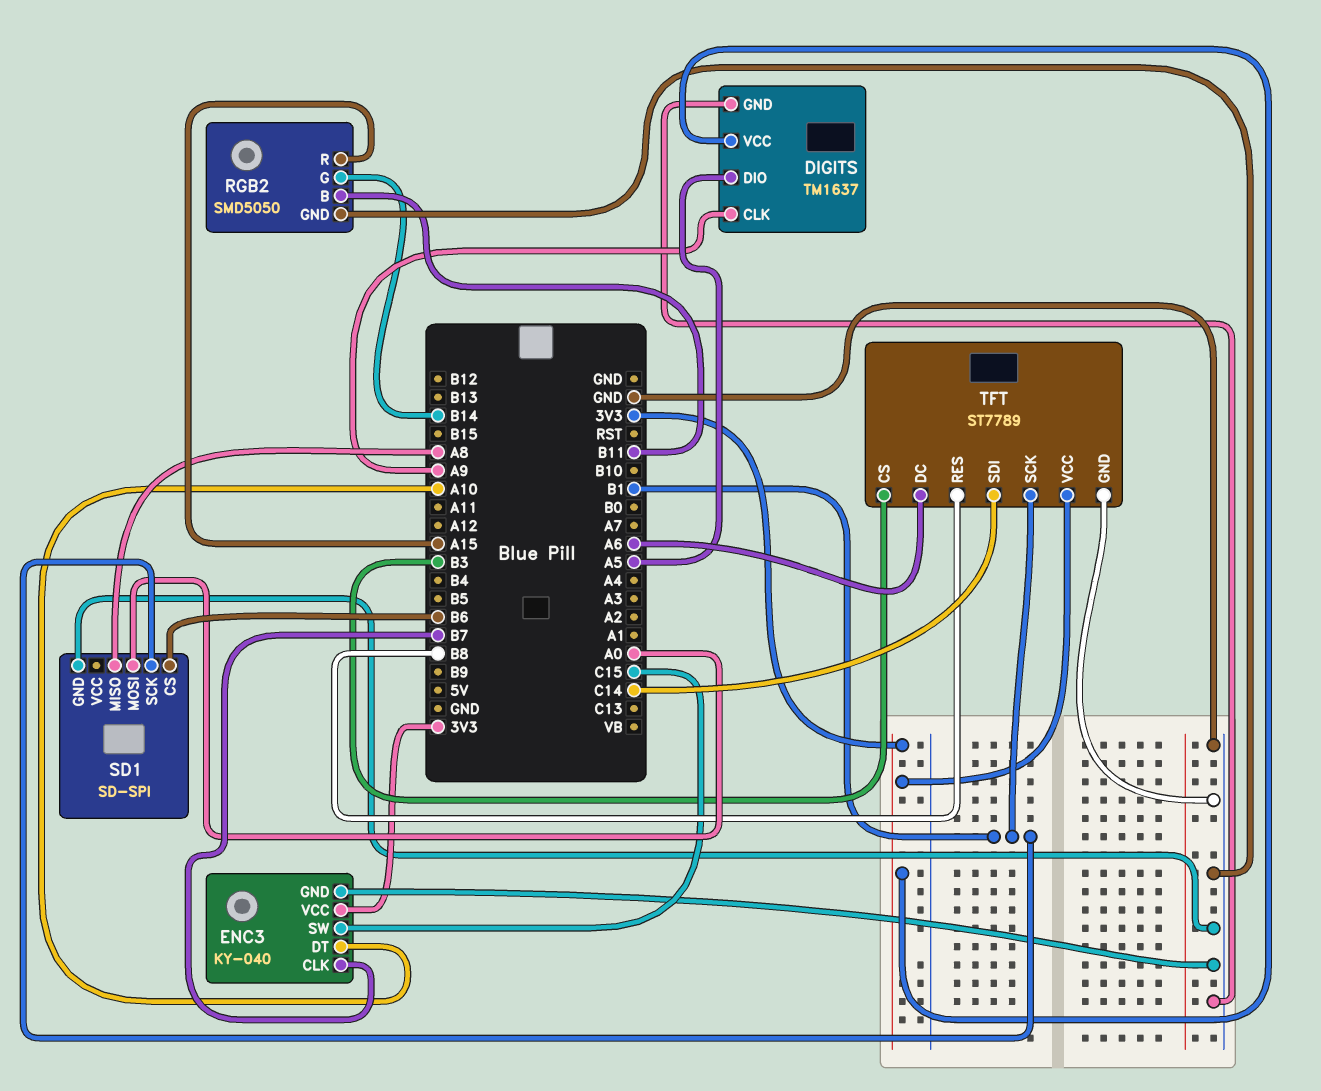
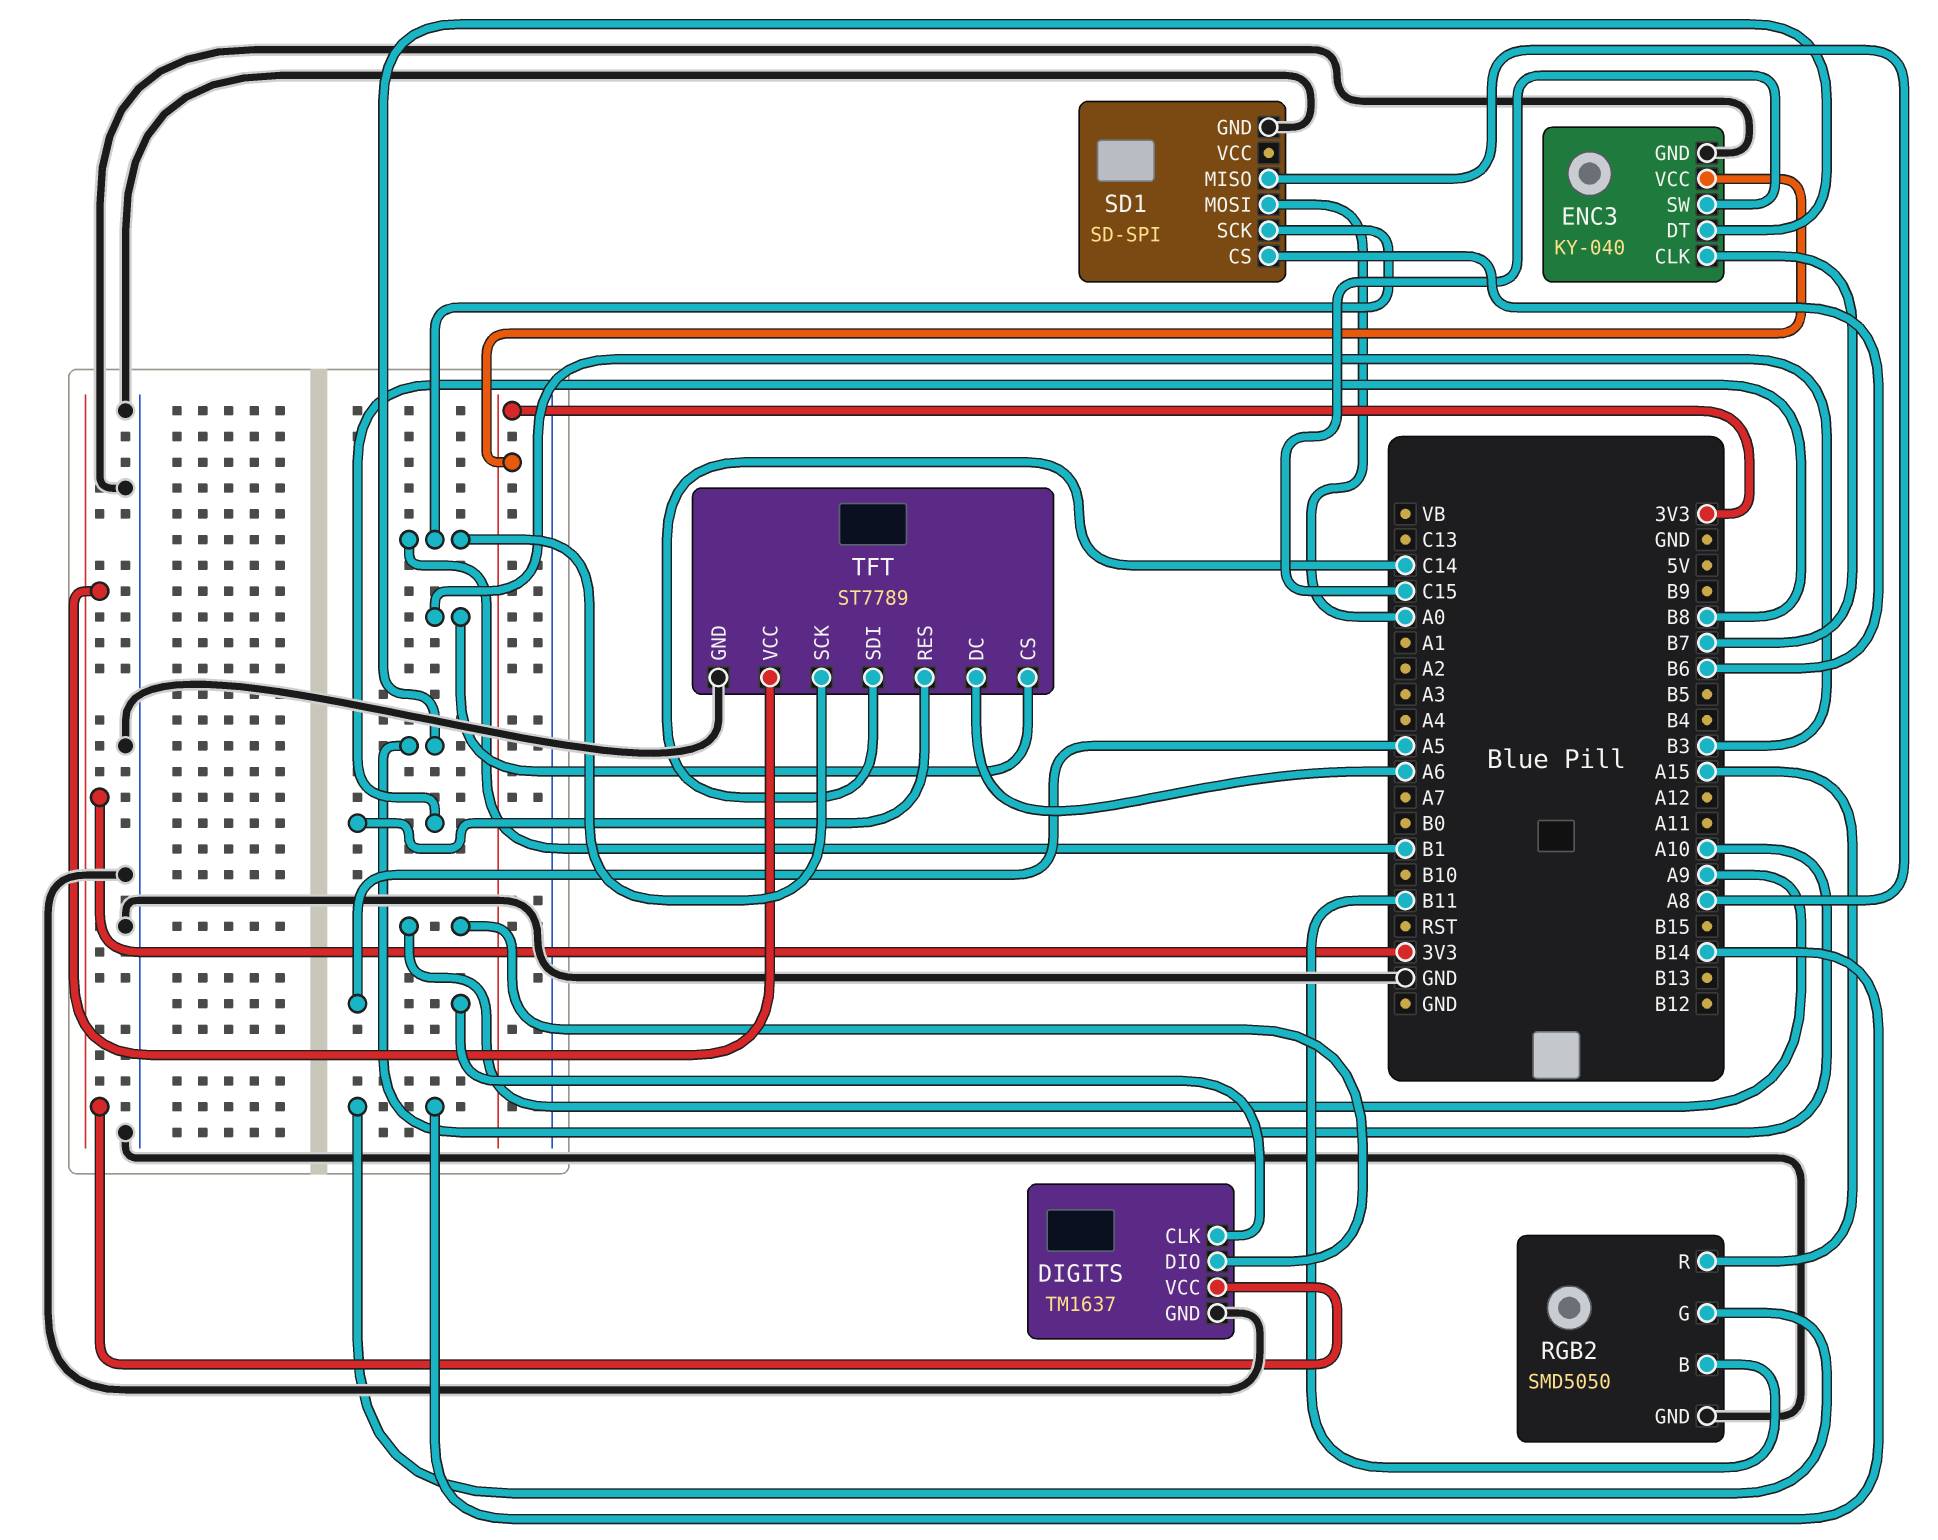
DIGITS pin CLK: A9 -> A5
DIGITS pin DIO: A5 -> A9

